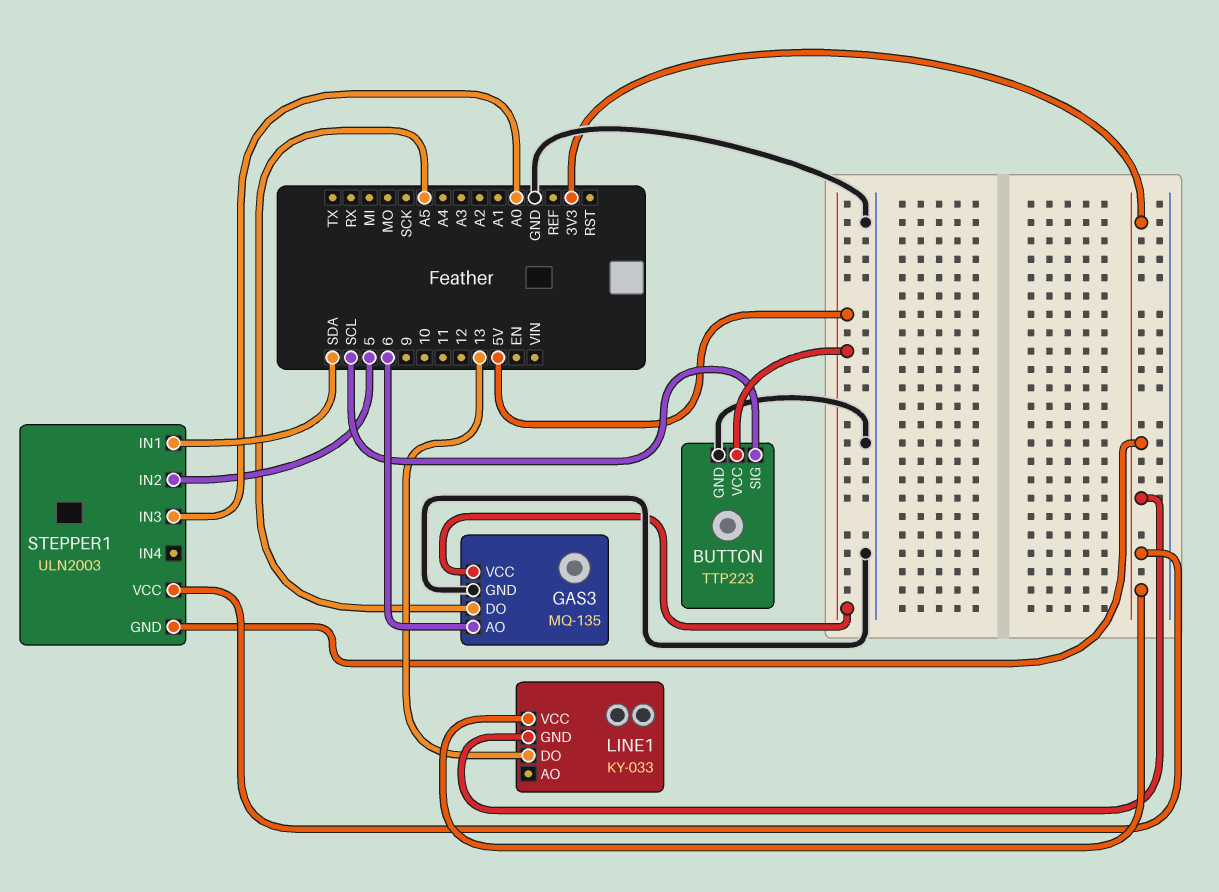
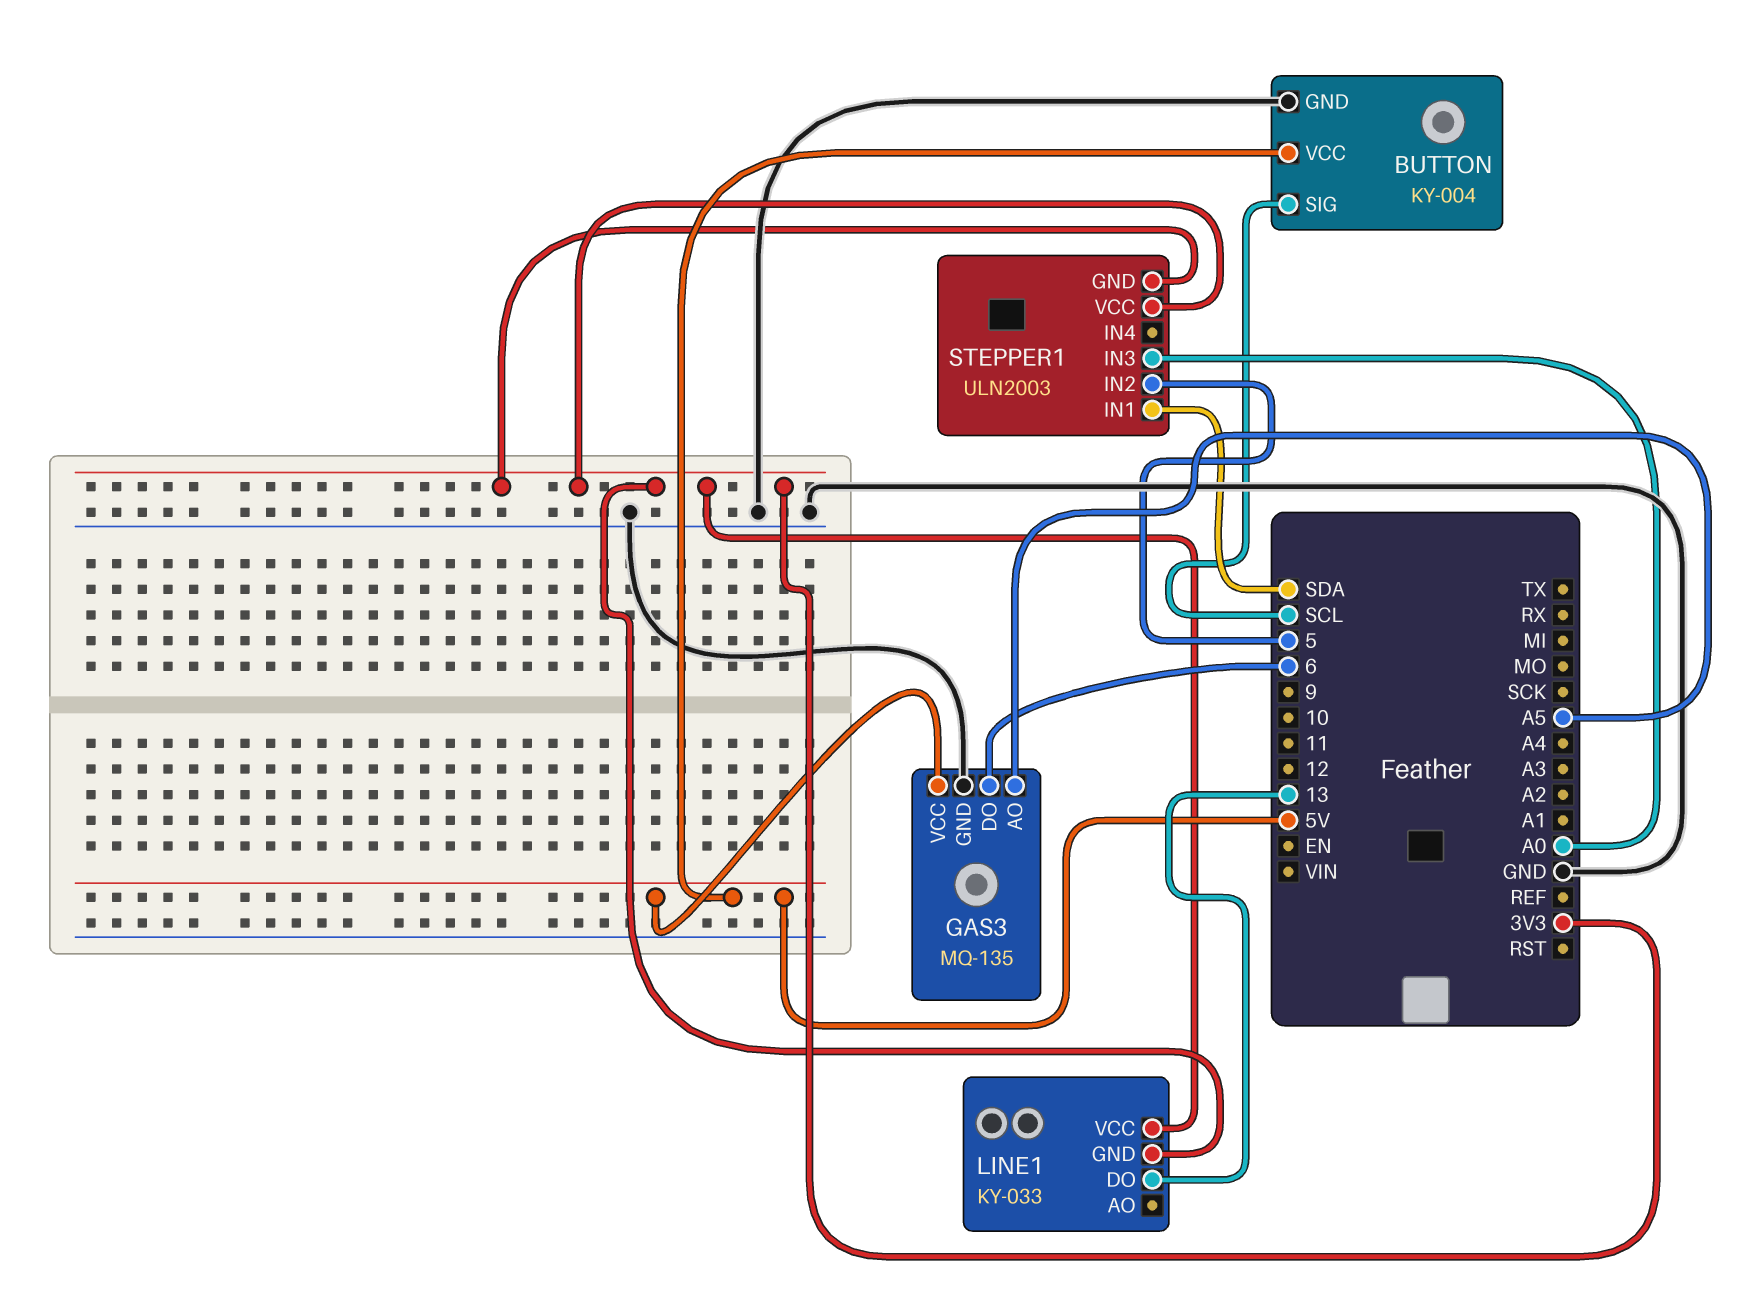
BUTTON: TTP223 -> KY-004
GAS3 pin AO: 6 -> A5
GAS3 pin DO: A5 -> 6

